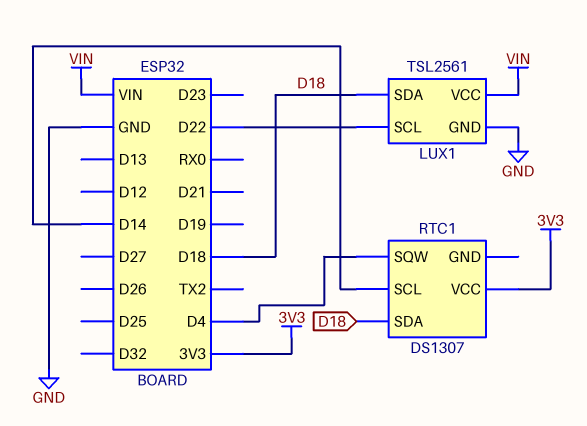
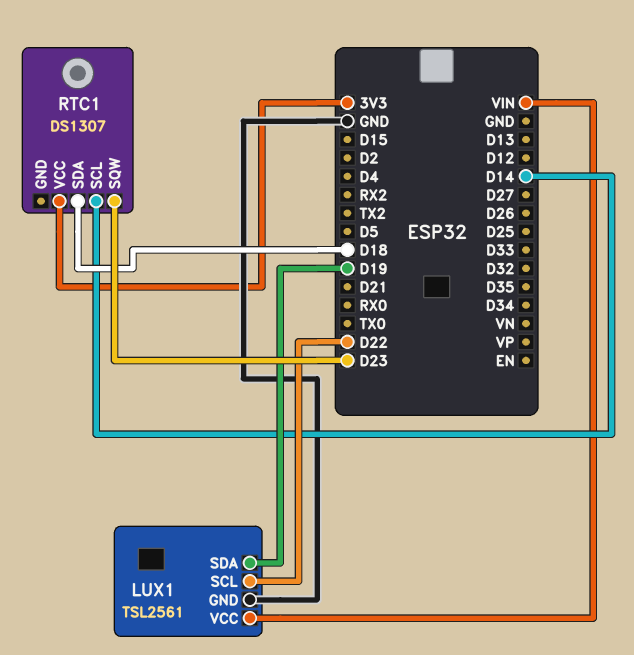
LUX1 pin SDA: D18 -> D19
RTC1 pin SQW: D4 -> D23

